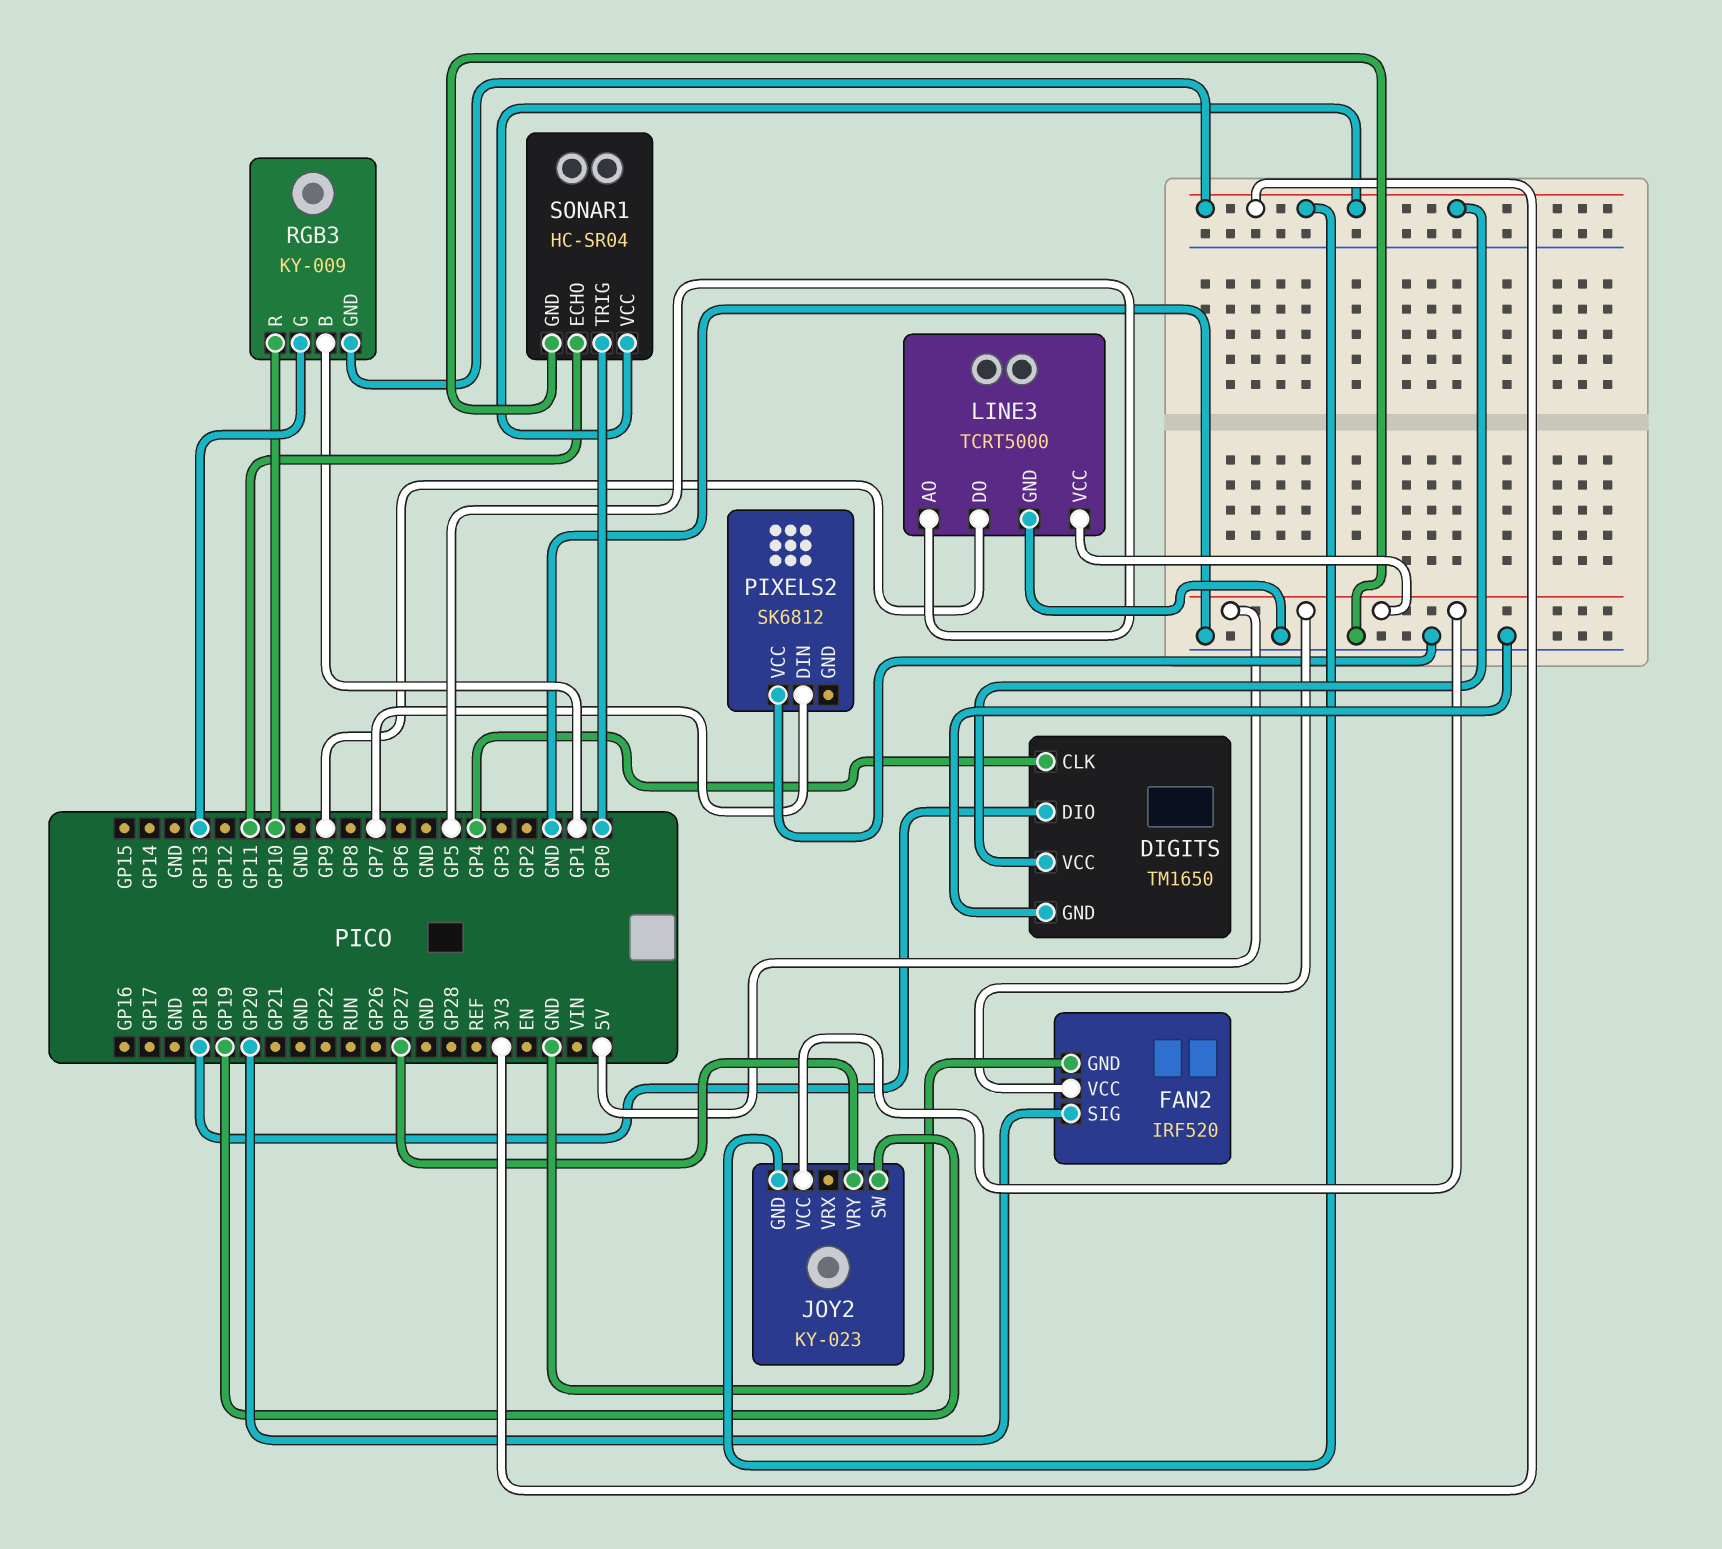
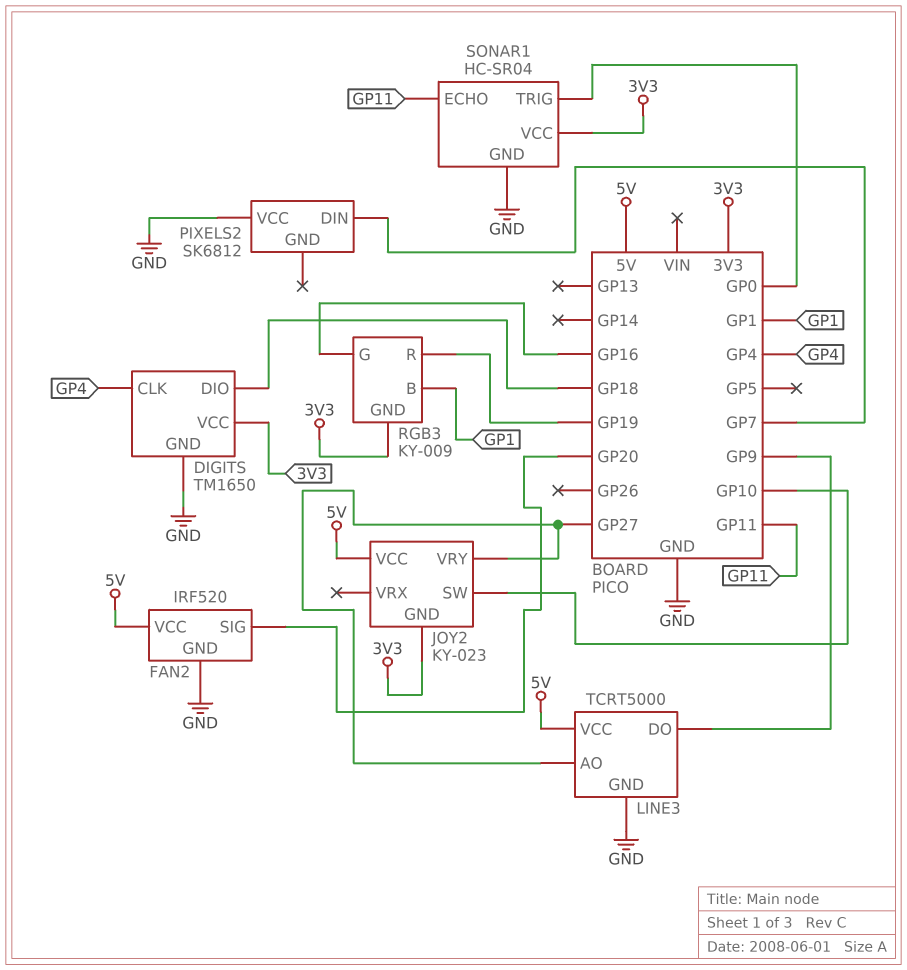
JOY2 pin SW: GP19 -> GP10
LINE3 pin AO: GP5 -> GP27
RGB3 pin G: GP13 -> GP16
RGB3 pin R: GP10 -> GP19

